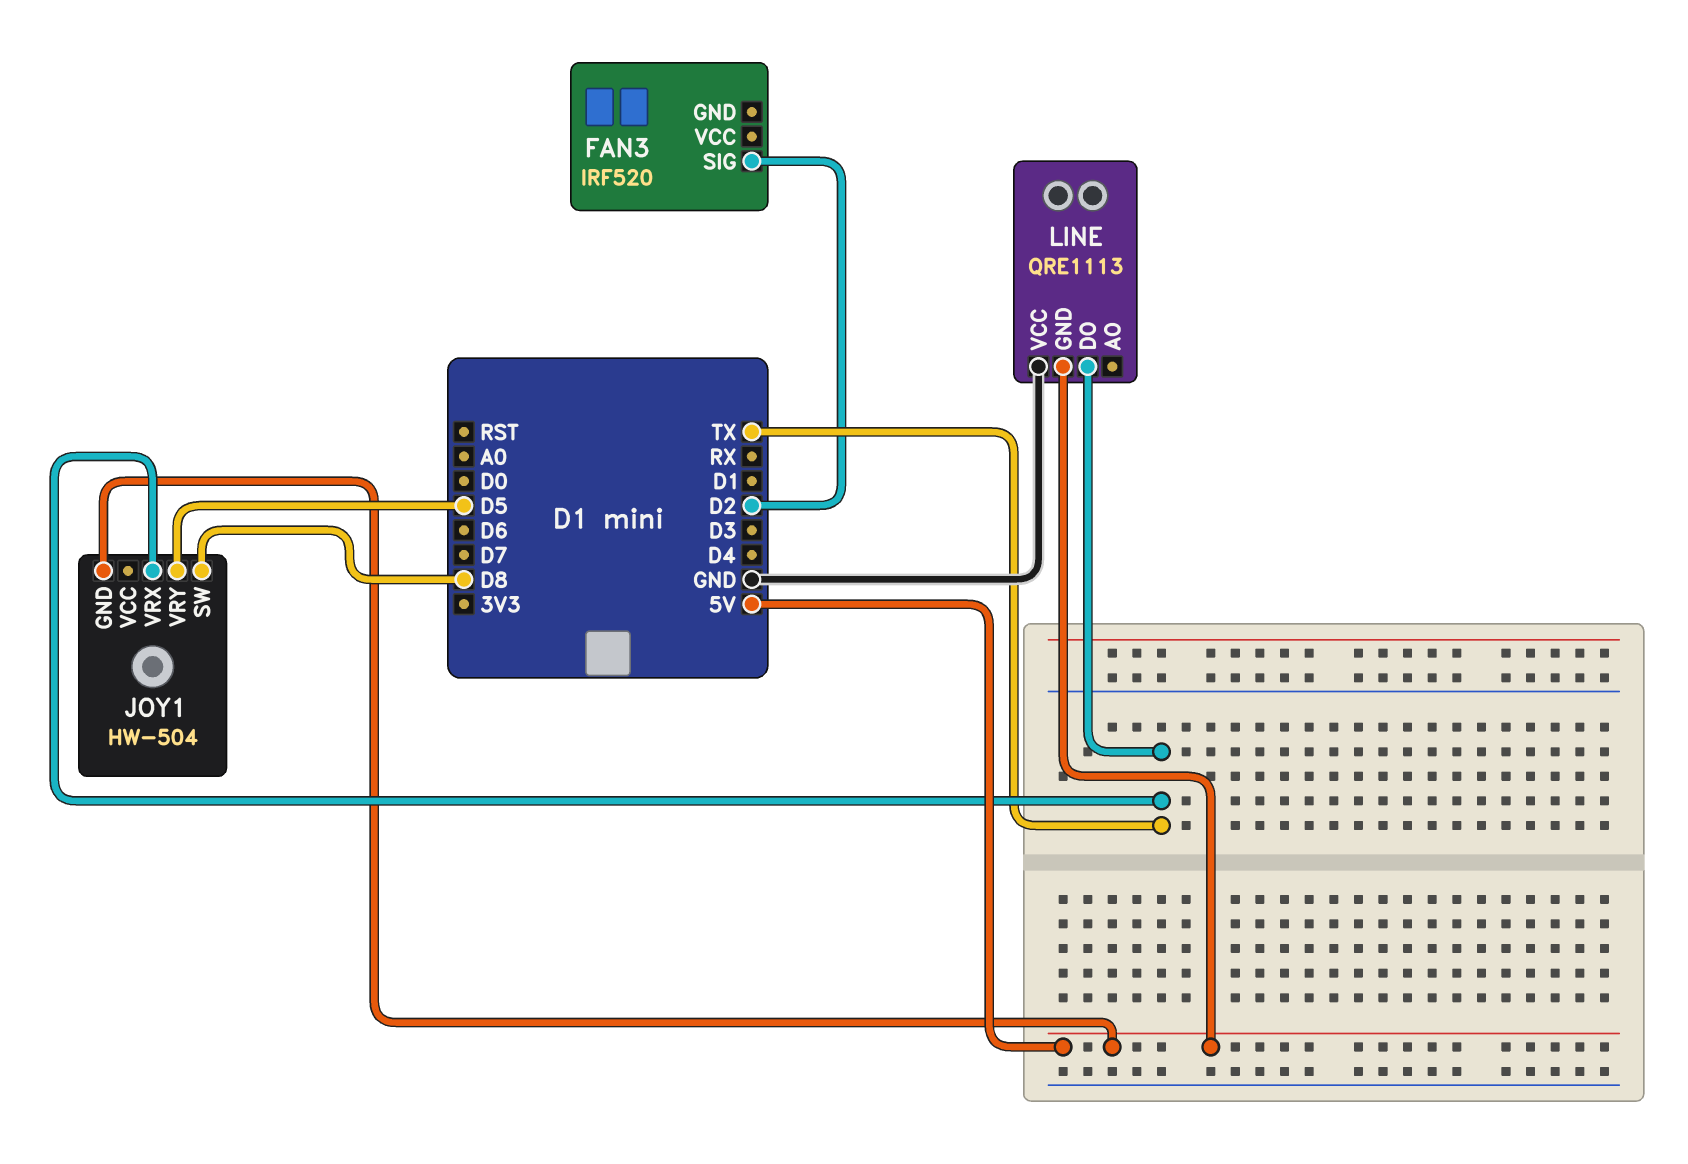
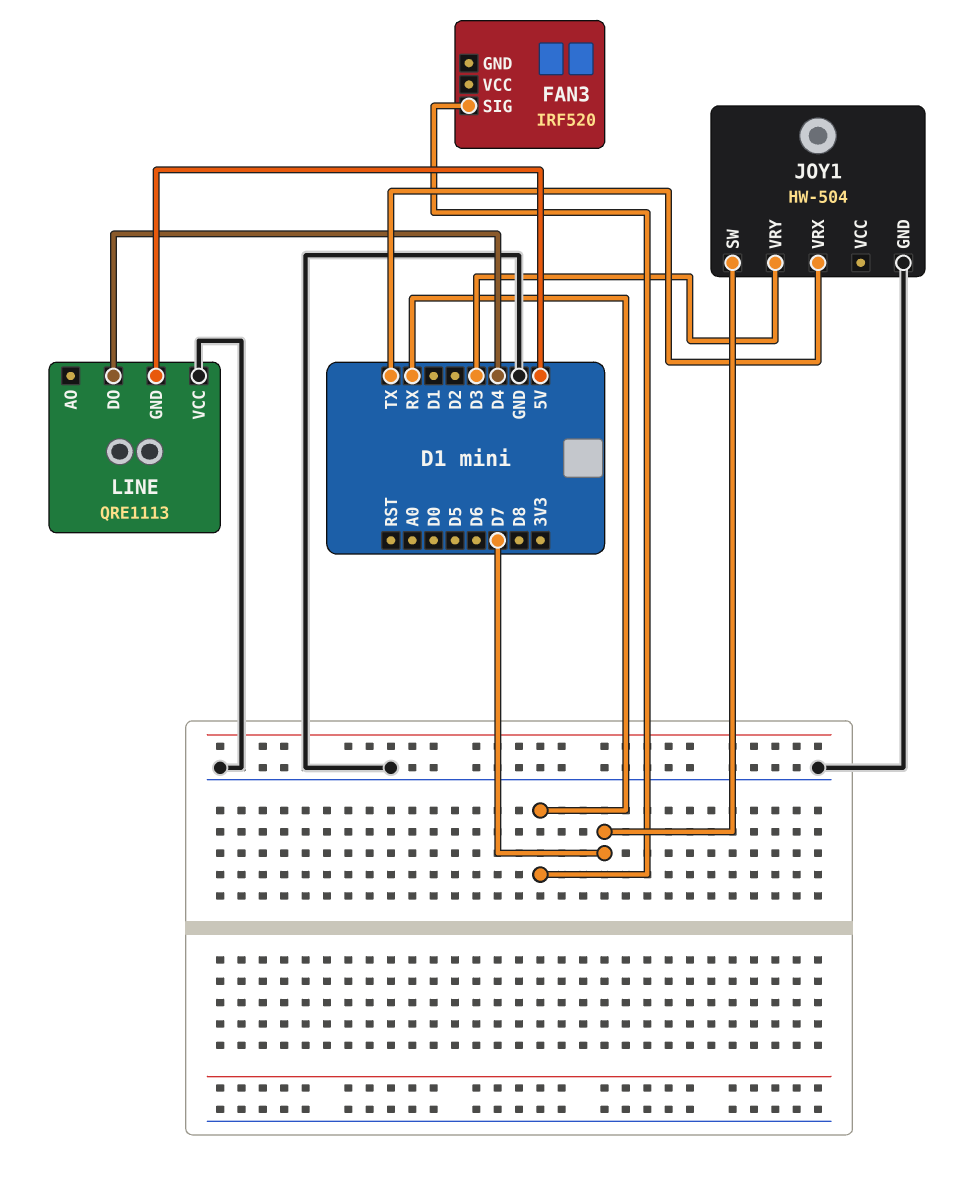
FAN3 pin SIG: D2 -> RX
JOY1 pin GND: 5V -> GND
JOY1 pin SW: D8 -> D7
JOY1 pin VRY: D5 -> D3
LINE pin DO: TX -> D4

